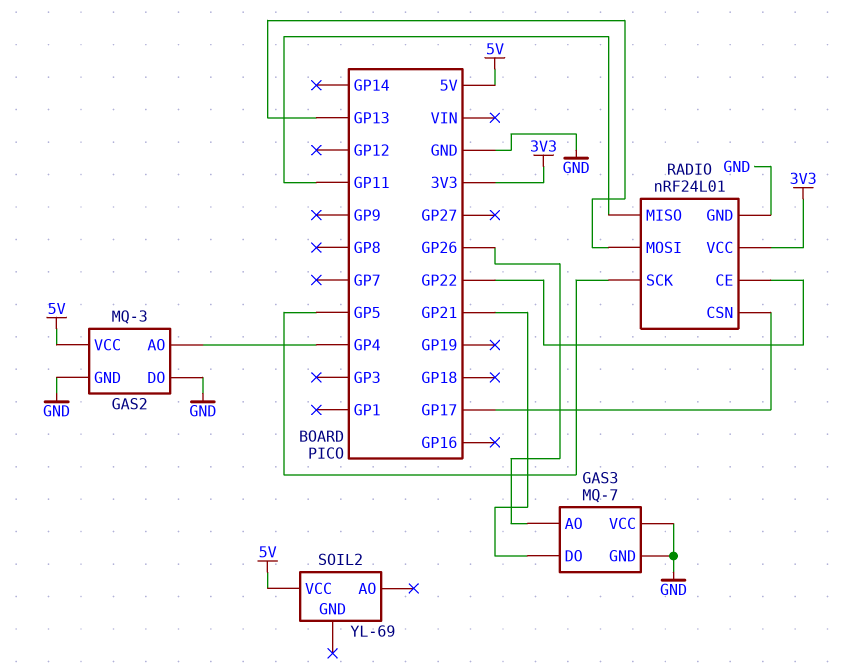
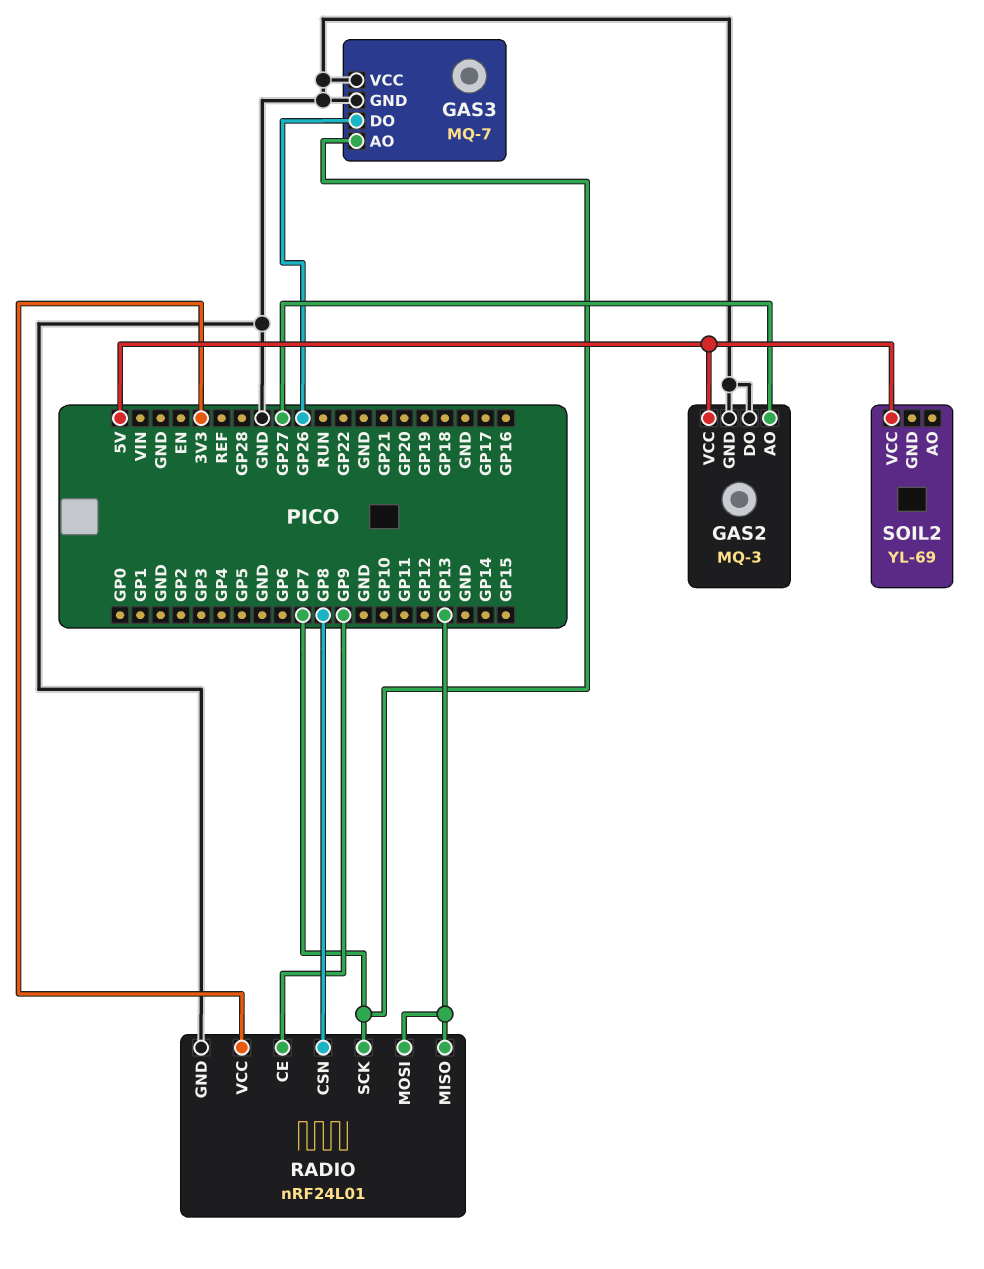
GAS2 pin AO: GP4 -> GP27
GAS3 pin AO: GP26 -> GP7
GAS3 pin DO: GP21 -> GP26
RADIO pin CE: GP22 -> GP9
RADIO pin CSN: GP17 -> GP8
RADIO pin MISO: GP11 -> GP13
RADIO pin SCK: GP5 -> GP7

